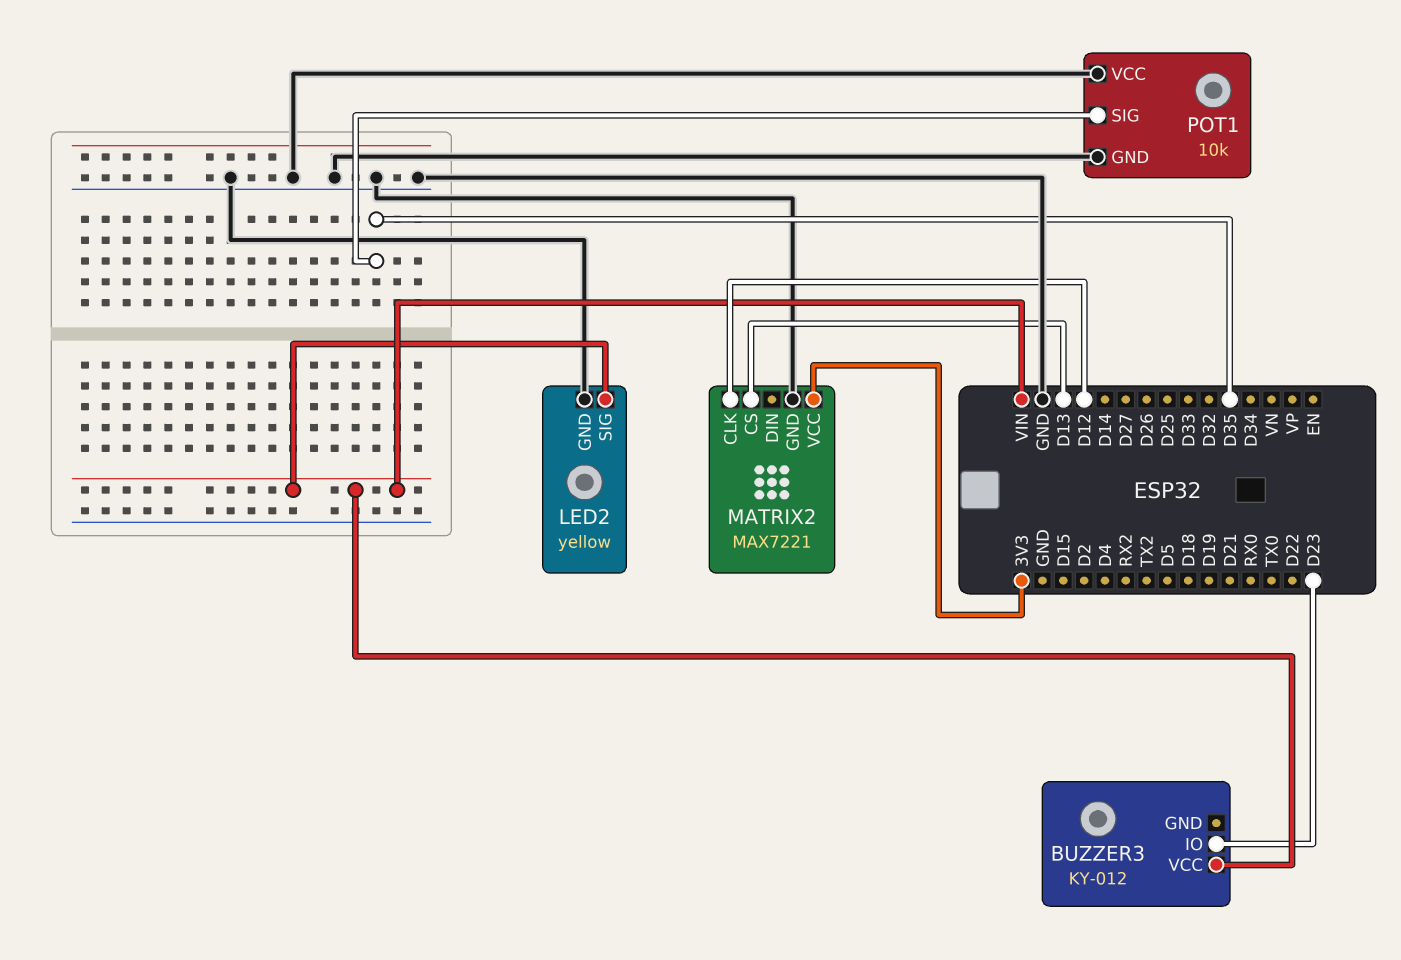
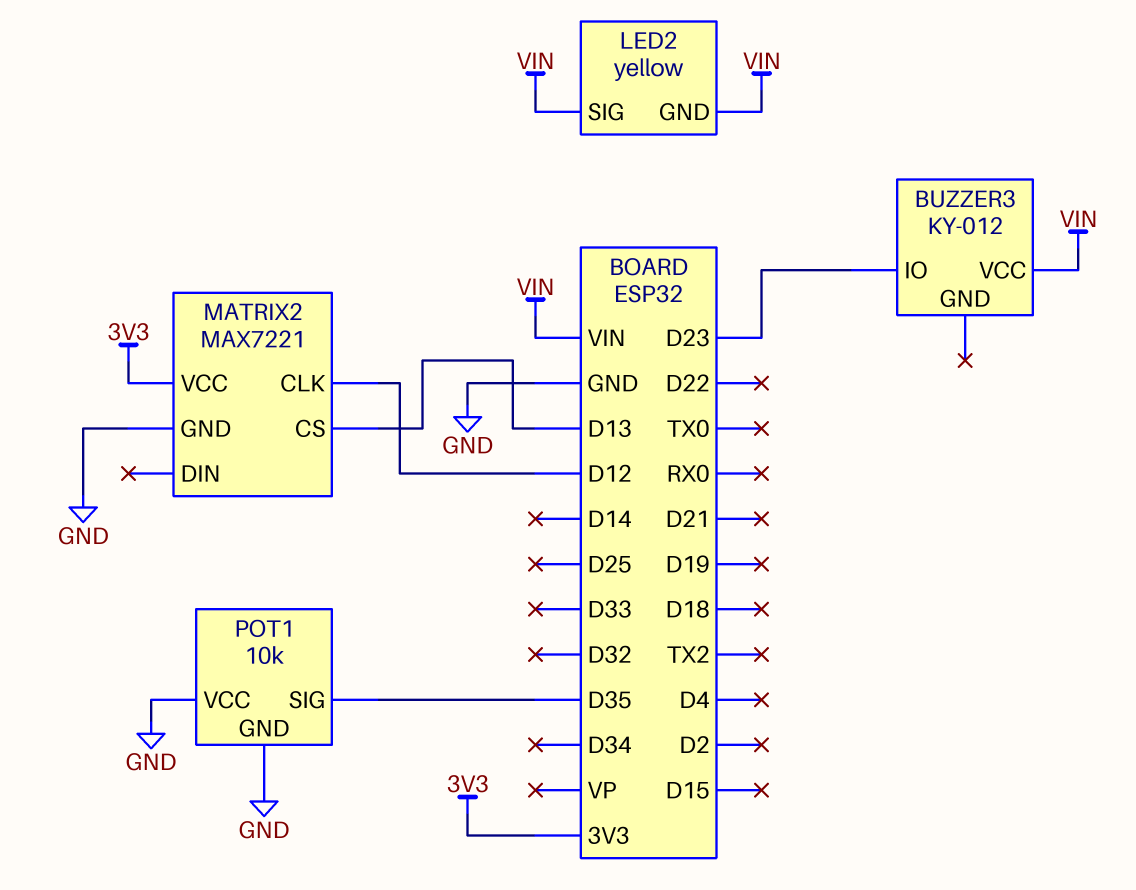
LED2 pin GND: GND -> VIN

